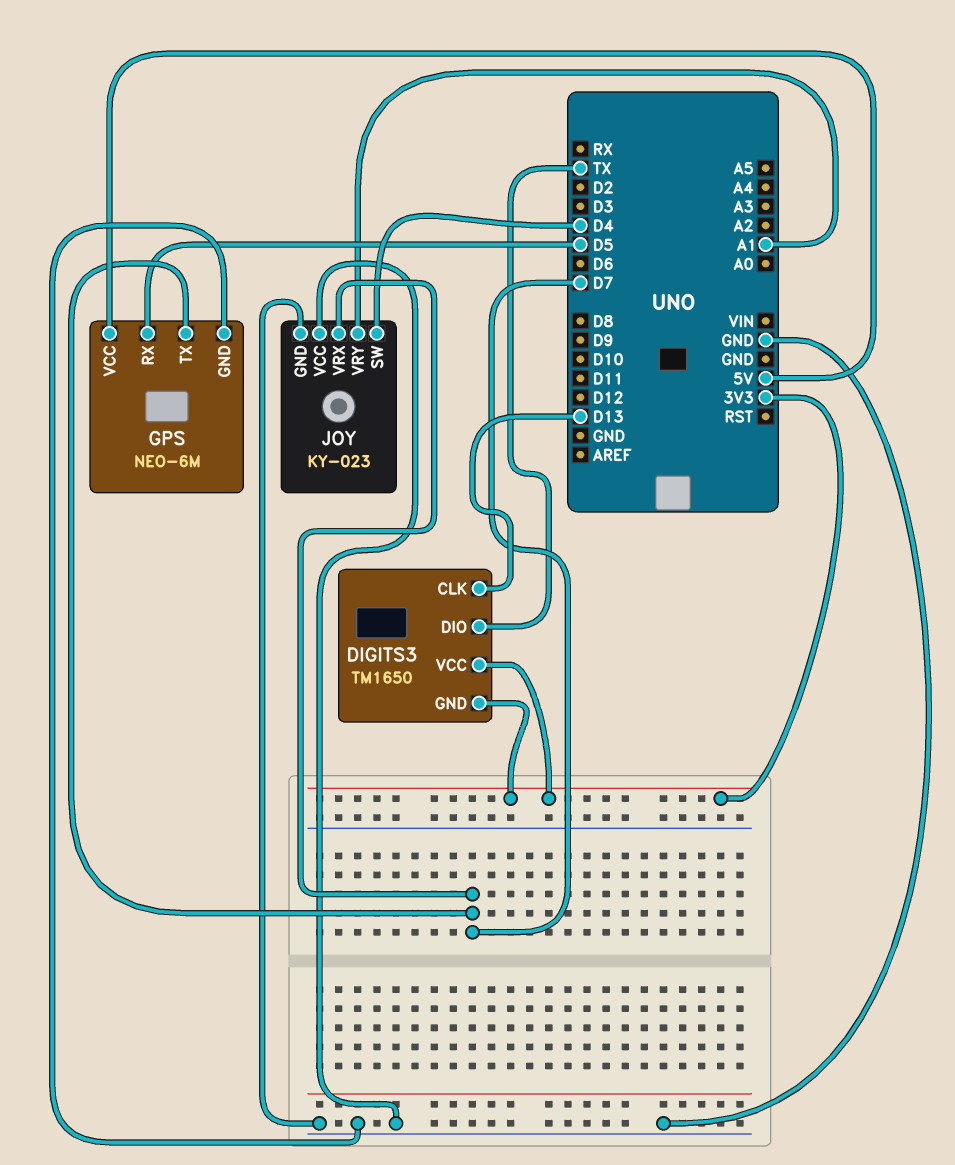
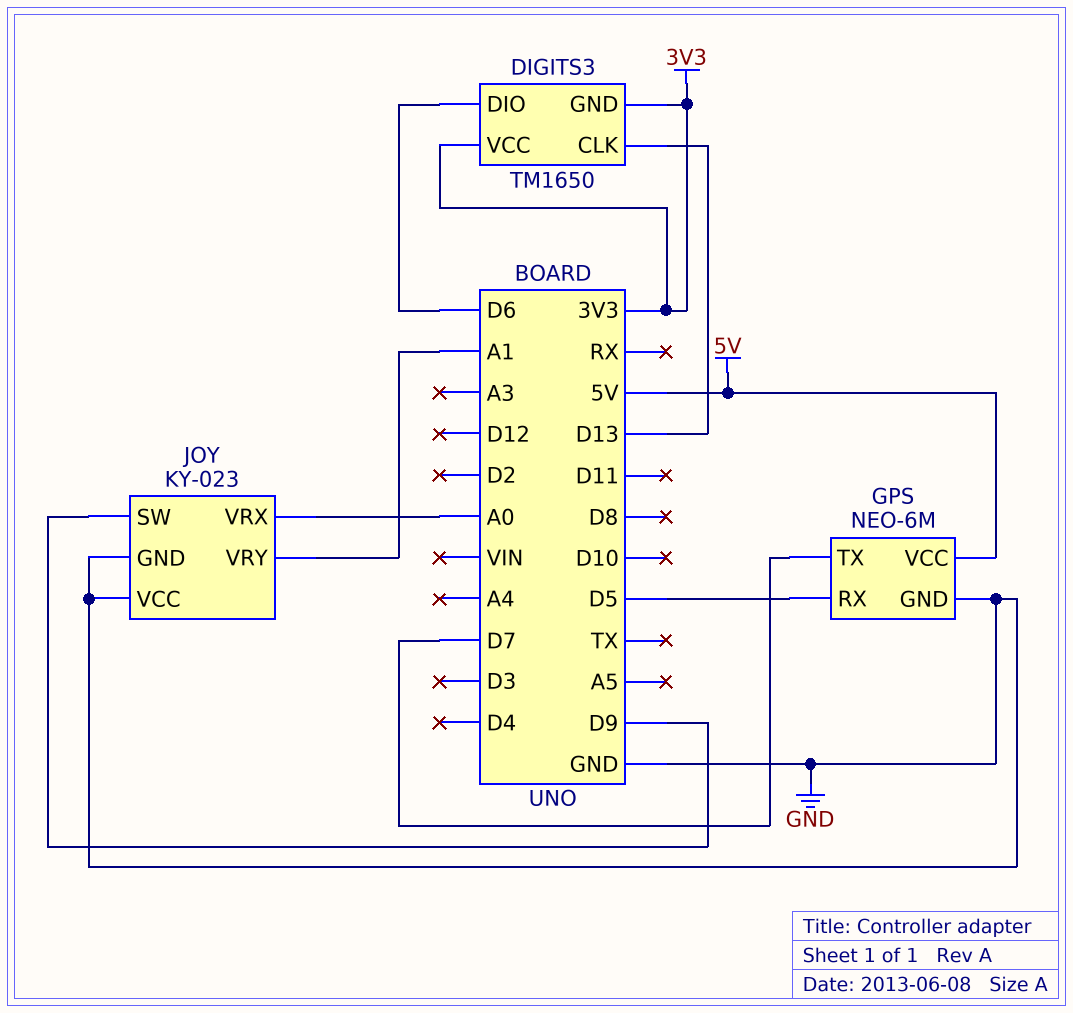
DIGITS3 pin DIO: TX -> D6
JOY pin SW: D4 -> D9
JOY pin VRX: D7 -> A0

